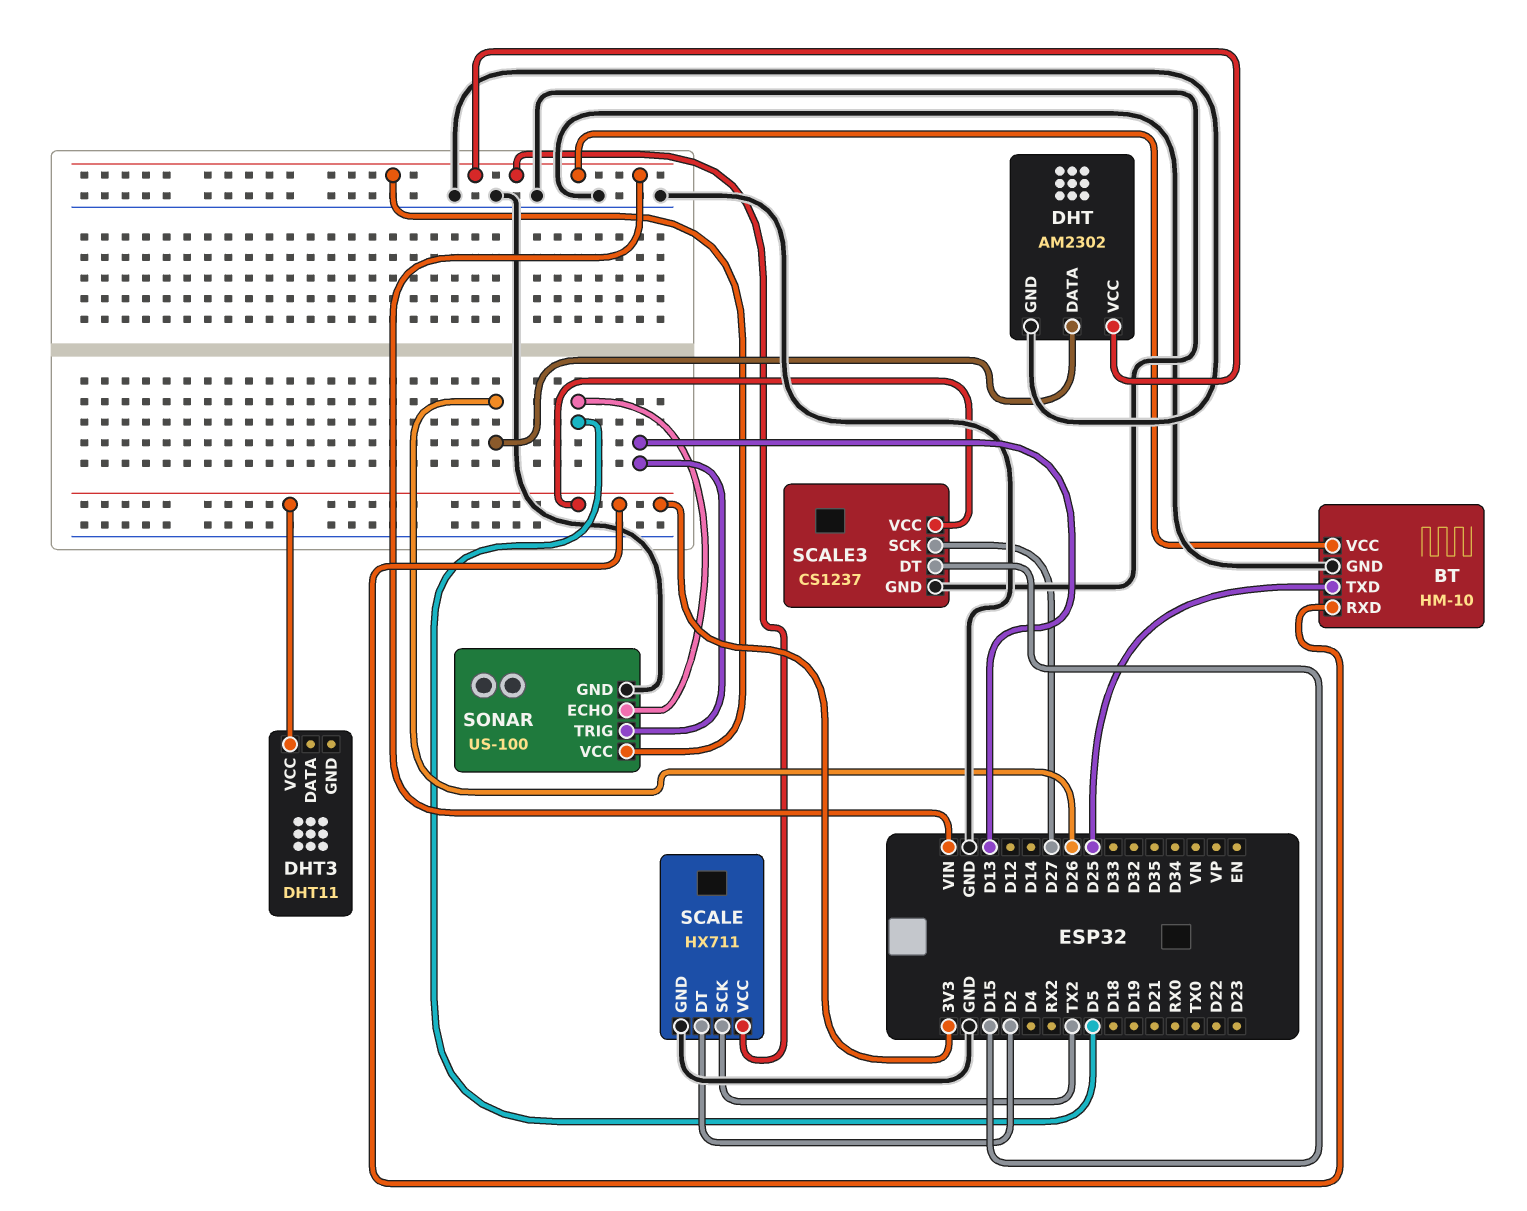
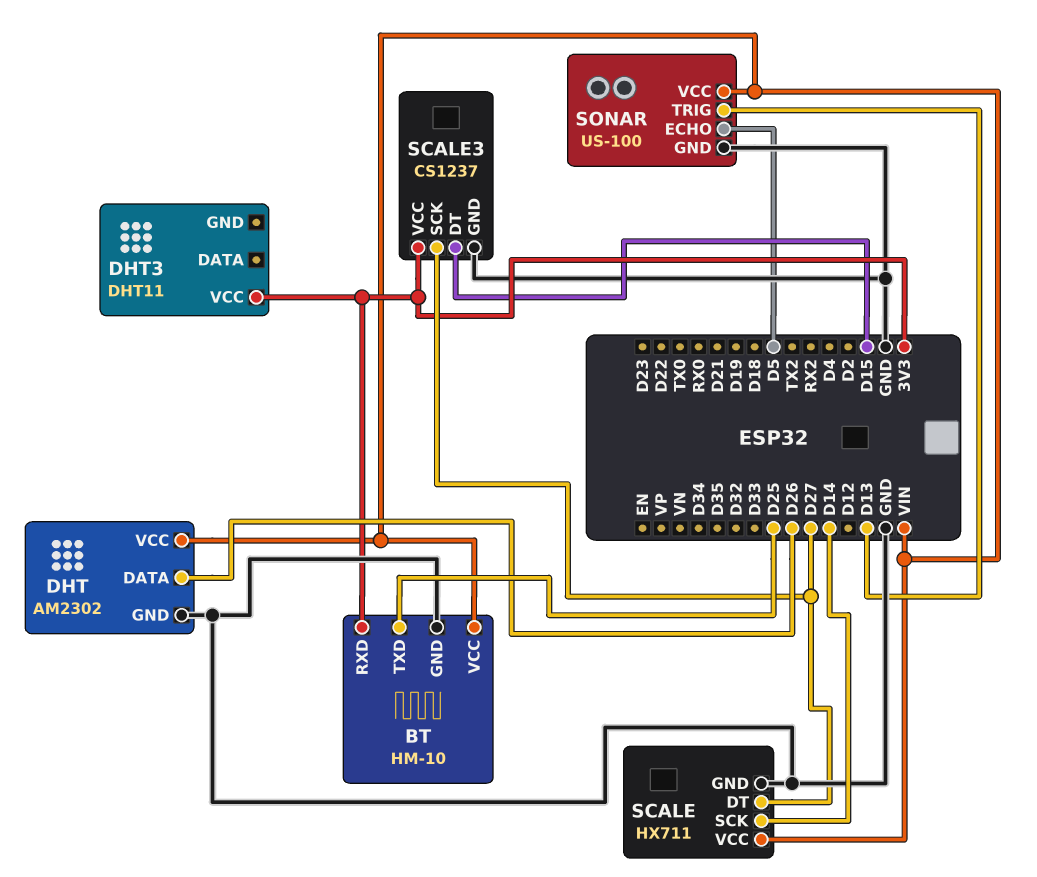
SCALE pin DT: D2 -> D27
SCALE pin SCK: TX2 -> D14

